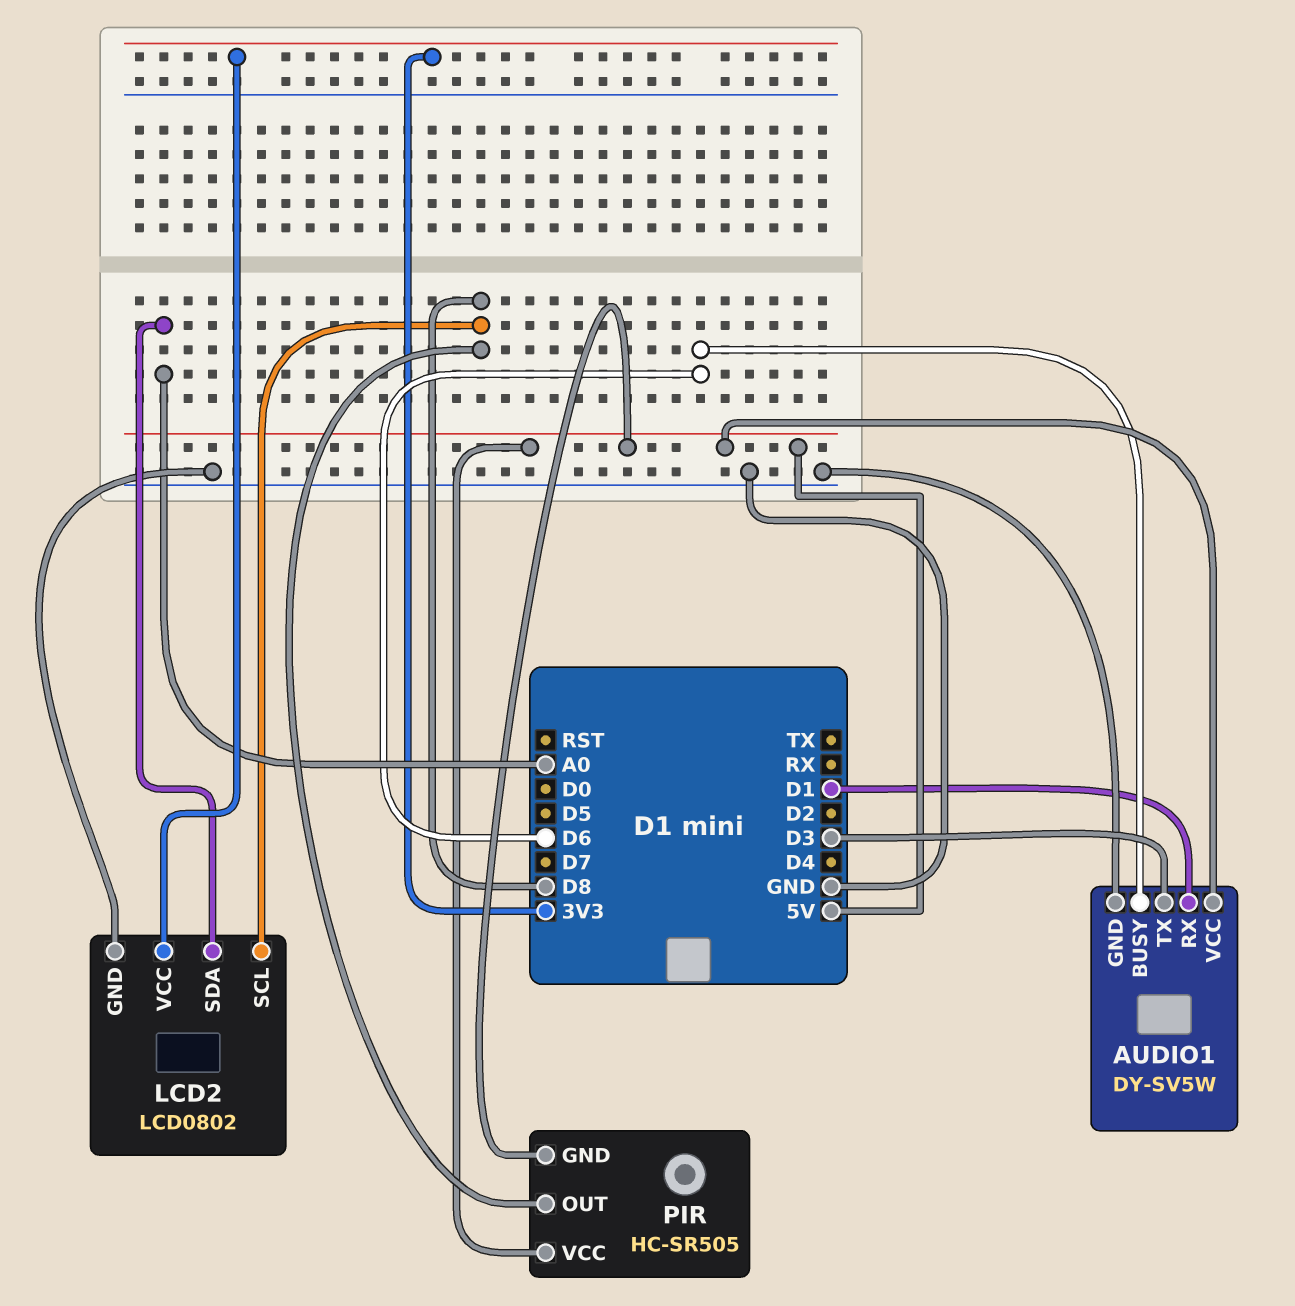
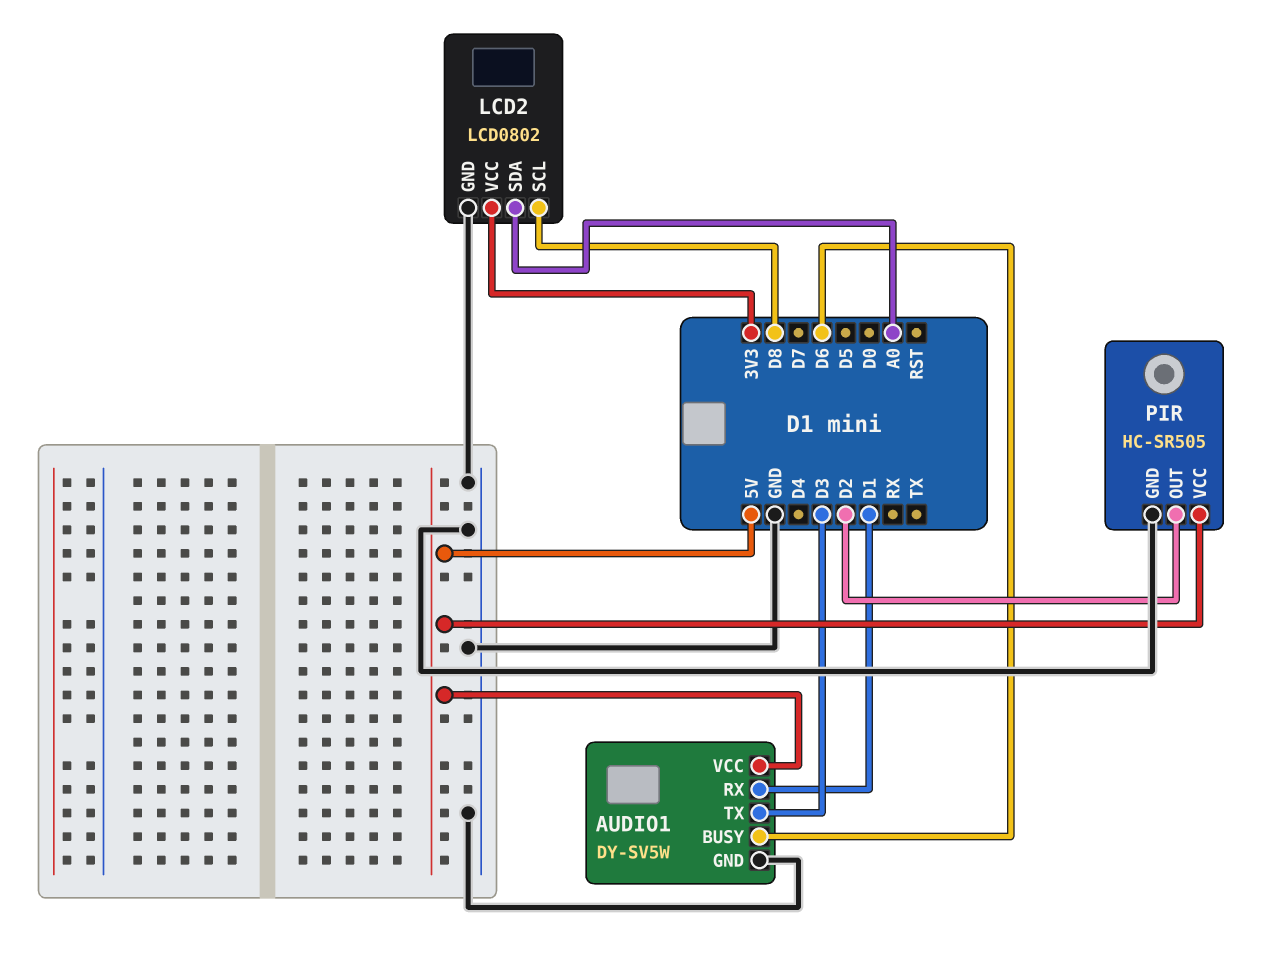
PIR pin GND: 5V -> GND
PIR pin OUT: D8 -> D2

